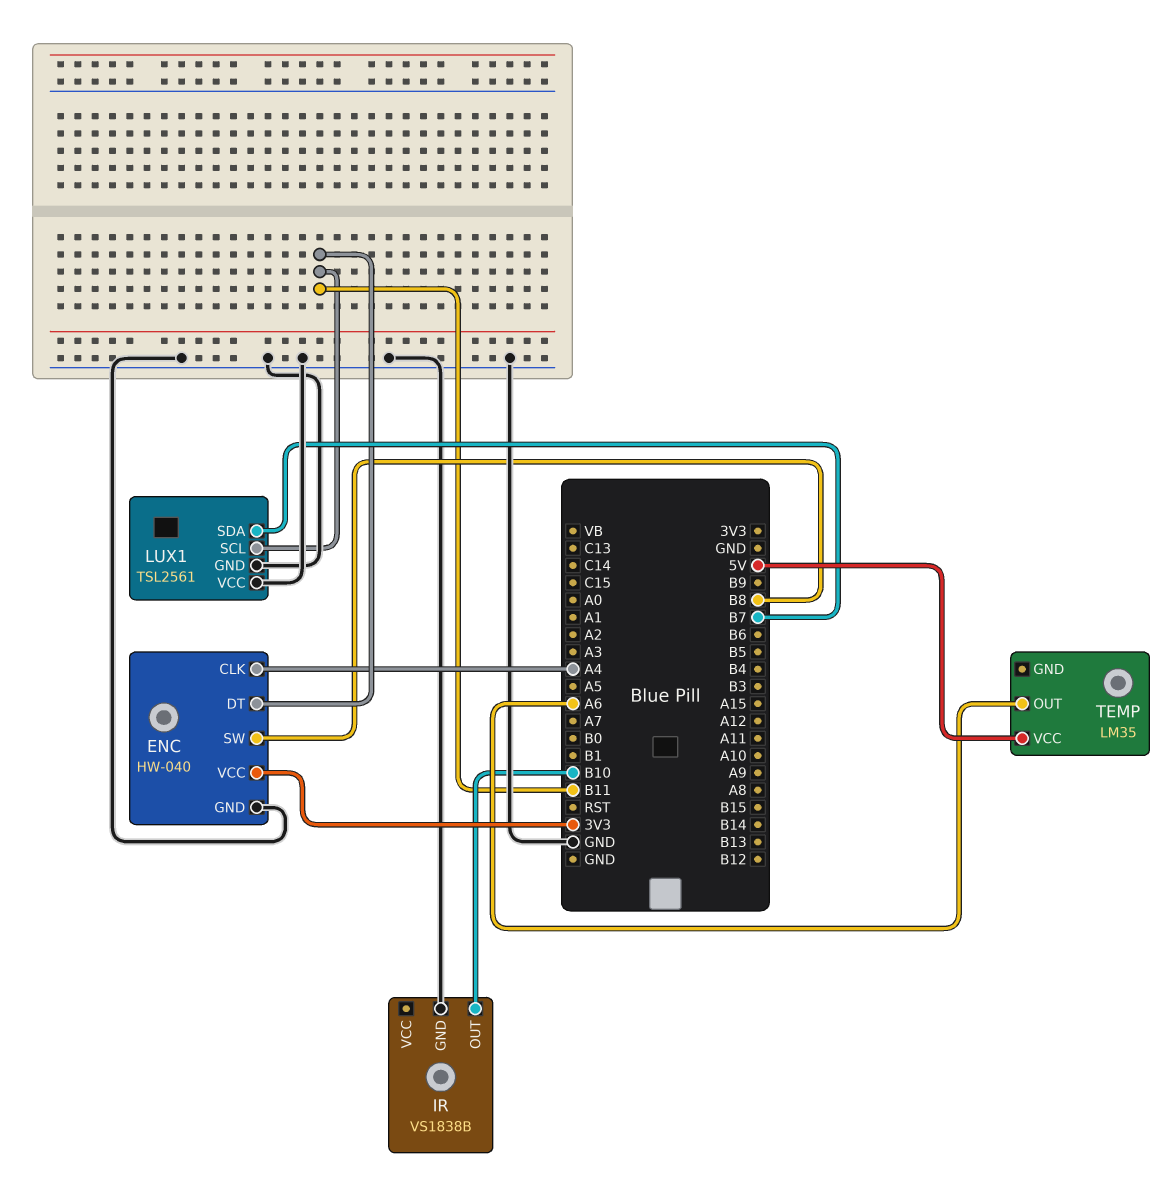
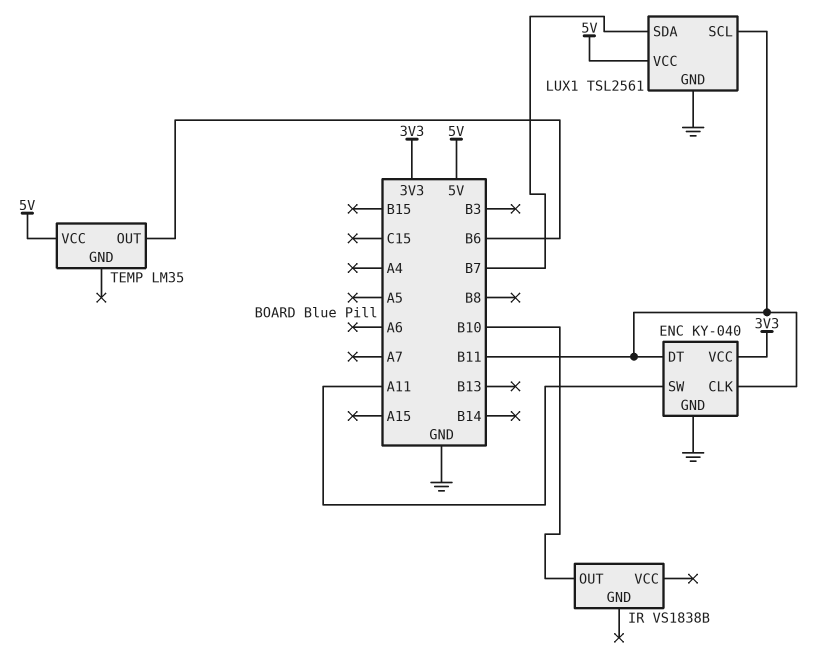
ENC: HW-040 -> KY-040
ENC pin CLK: A4 -> B11
ENC pin SW: B8 -> A11
IR pin GND: GND -> none
LUX1 pin VCC: GND -> 5V
TEMP pin OUT: A6 -> B6

